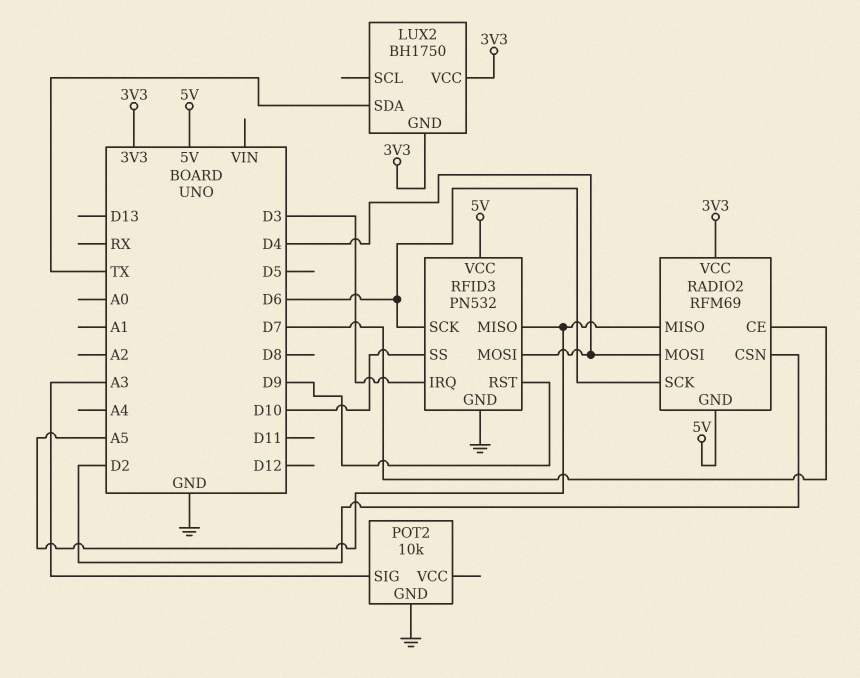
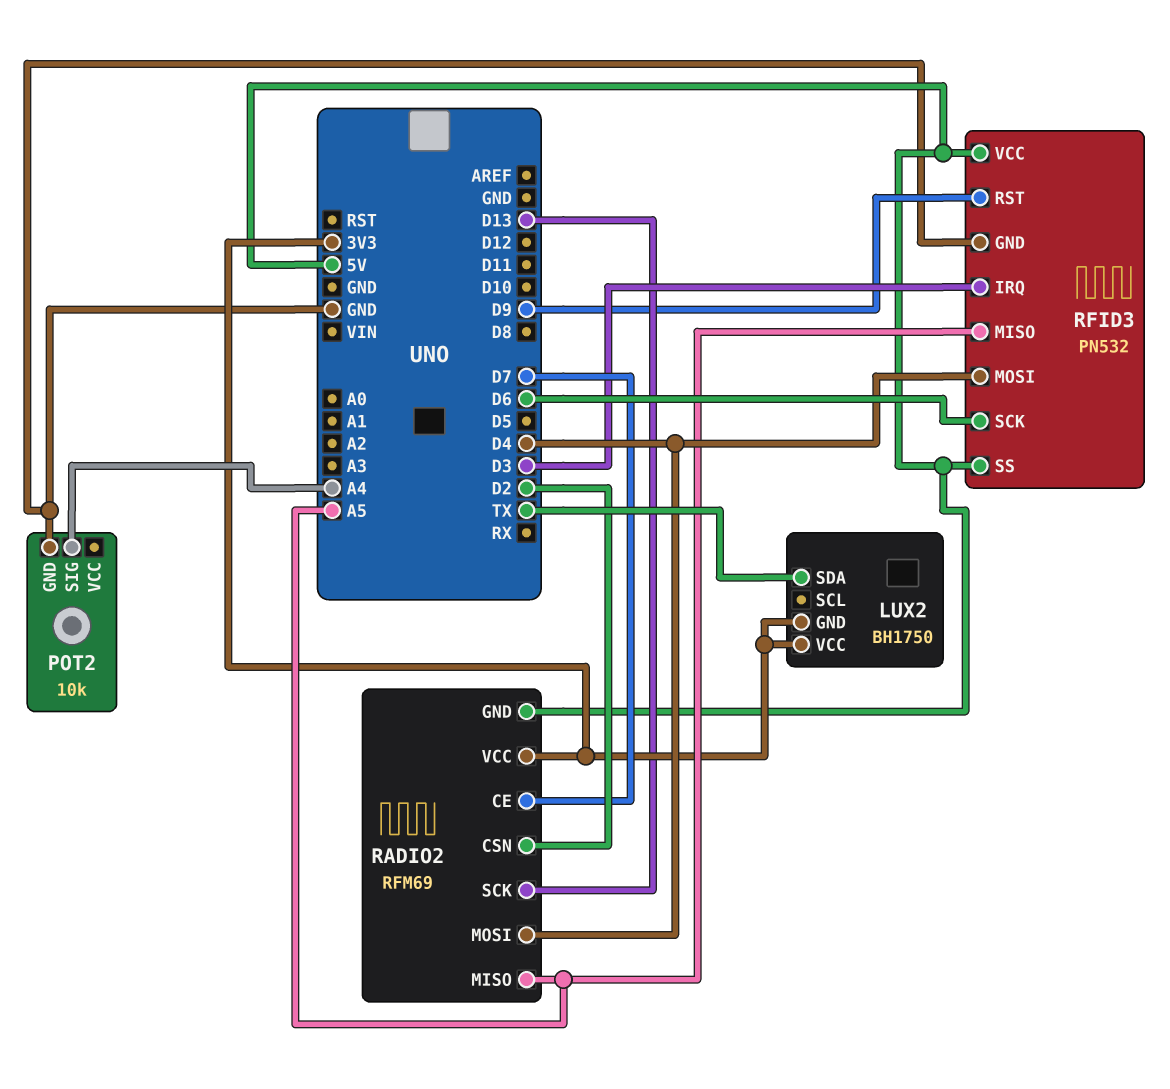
POT2 pin SIG: A3 -> A4
RADIO2 pin SCK: D6 -> D13
RFID3 pin SS: D10 -> 5V

